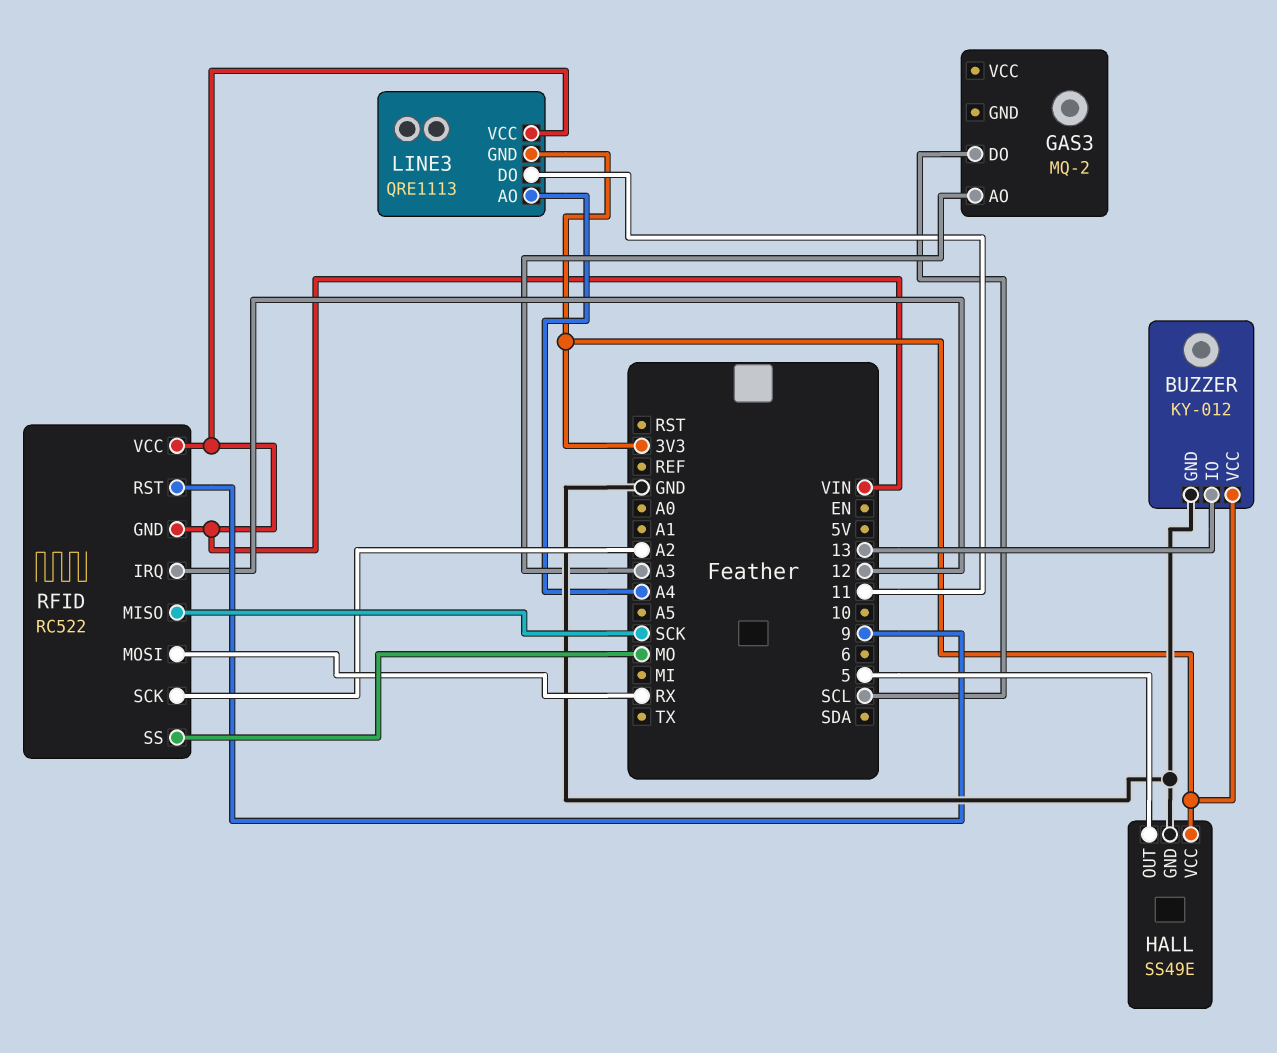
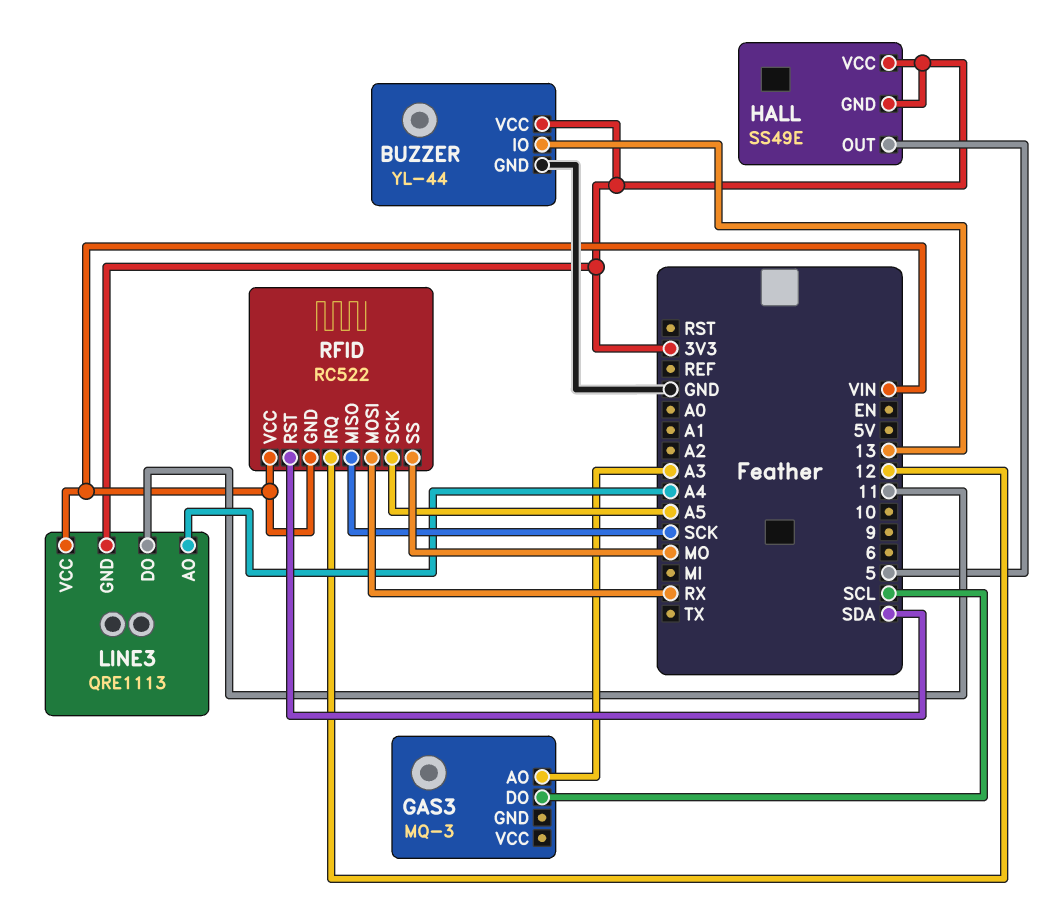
BUZZER: KY-012 -> YL-44
GAS3: MQ-2 -> MQ-3
HALL pin GND: GND -> 3V3
RFID pin RST: 9 -> SDA
RFID pin SCK: A2 -> A5

